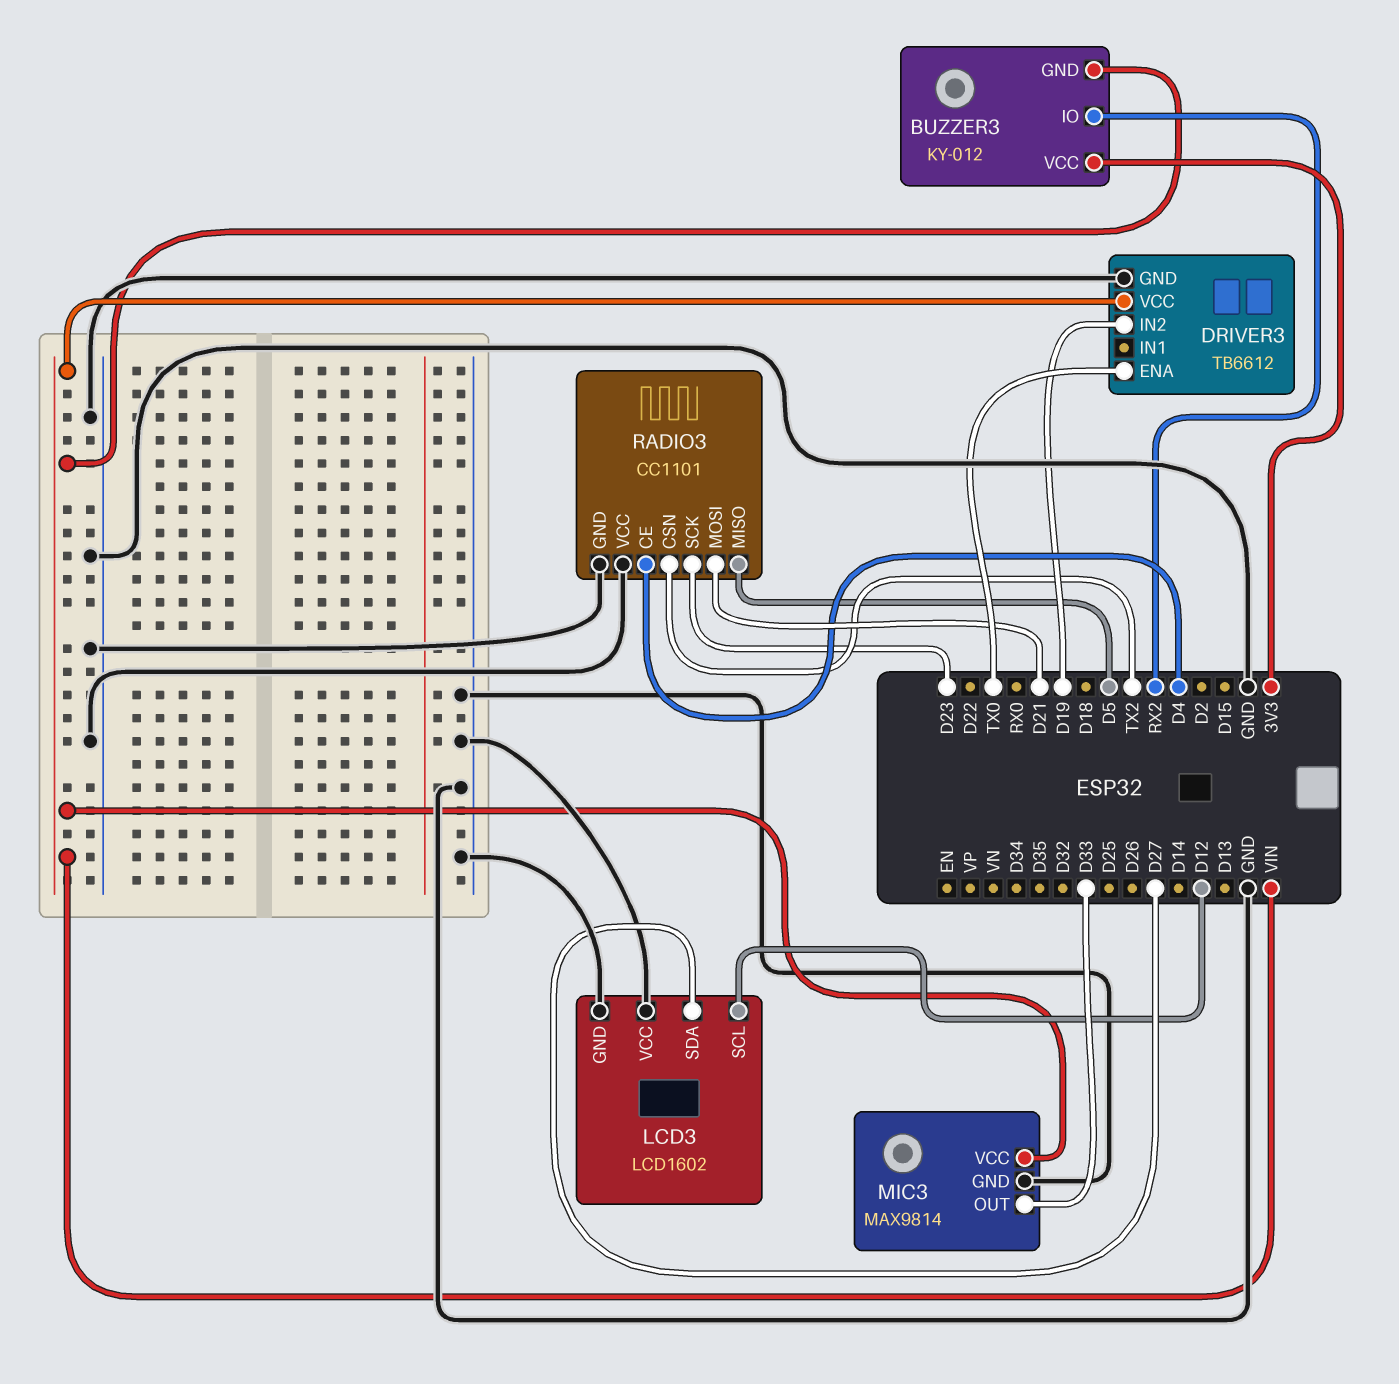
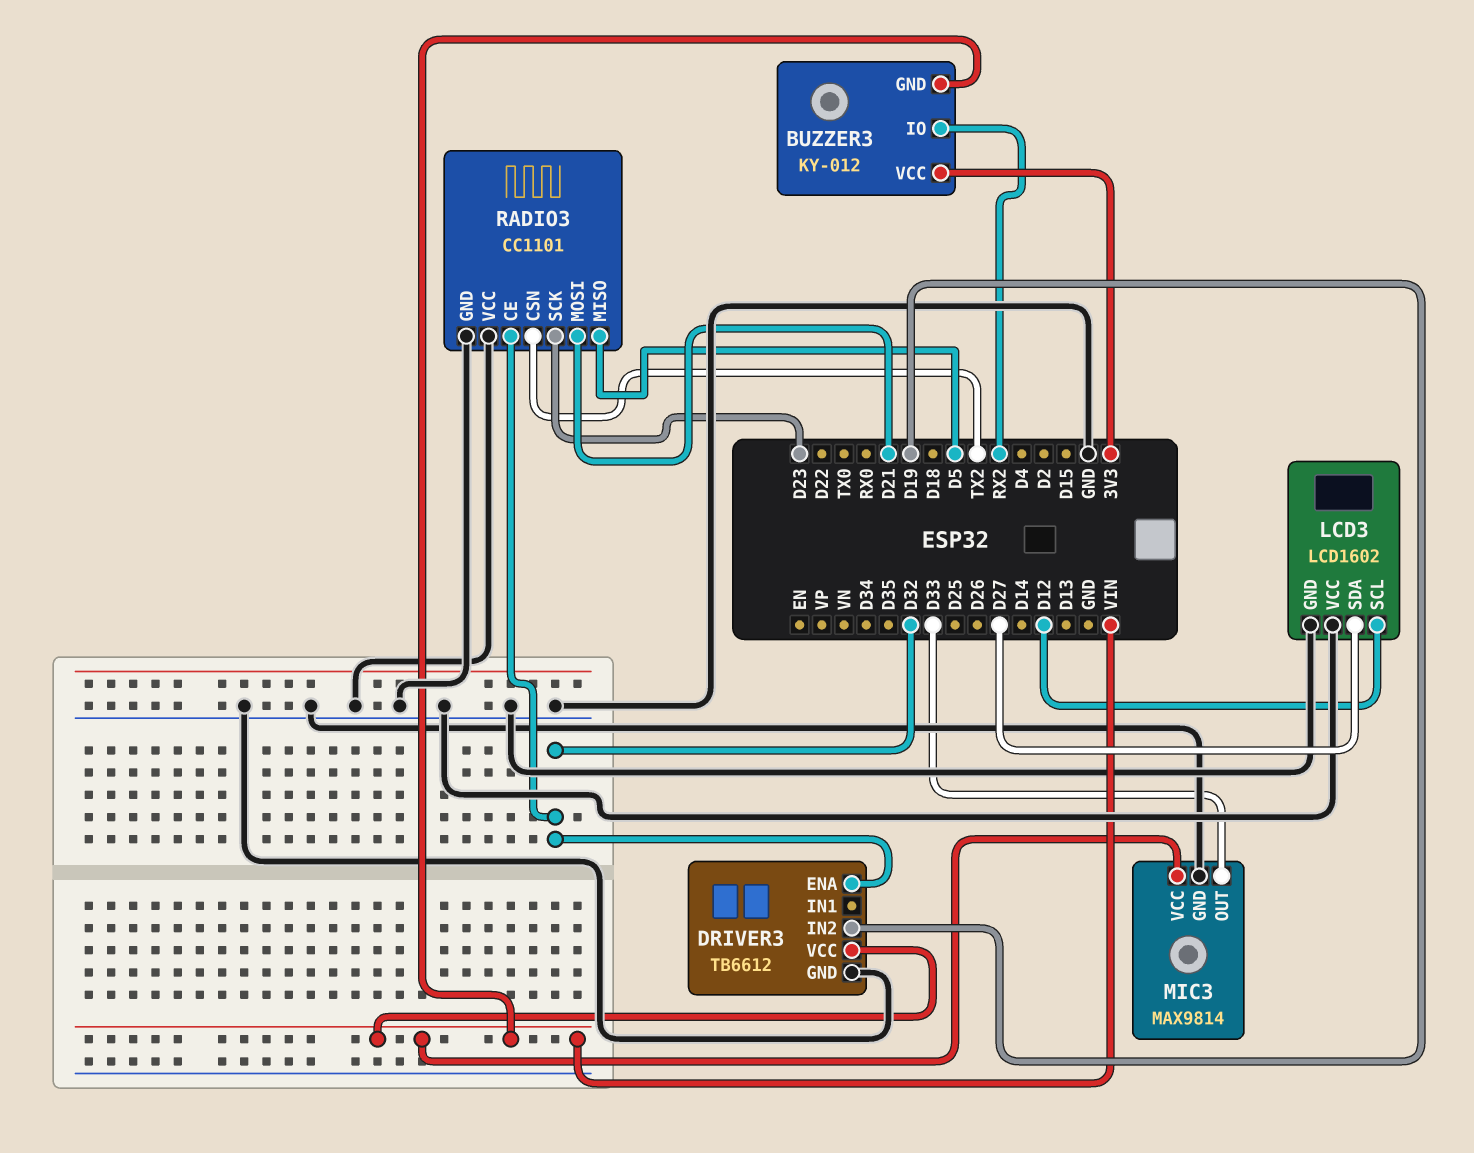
DRIVER3 pin ENA: TX0 -> D32
RADIO3 pin CE: D4 -> D32

